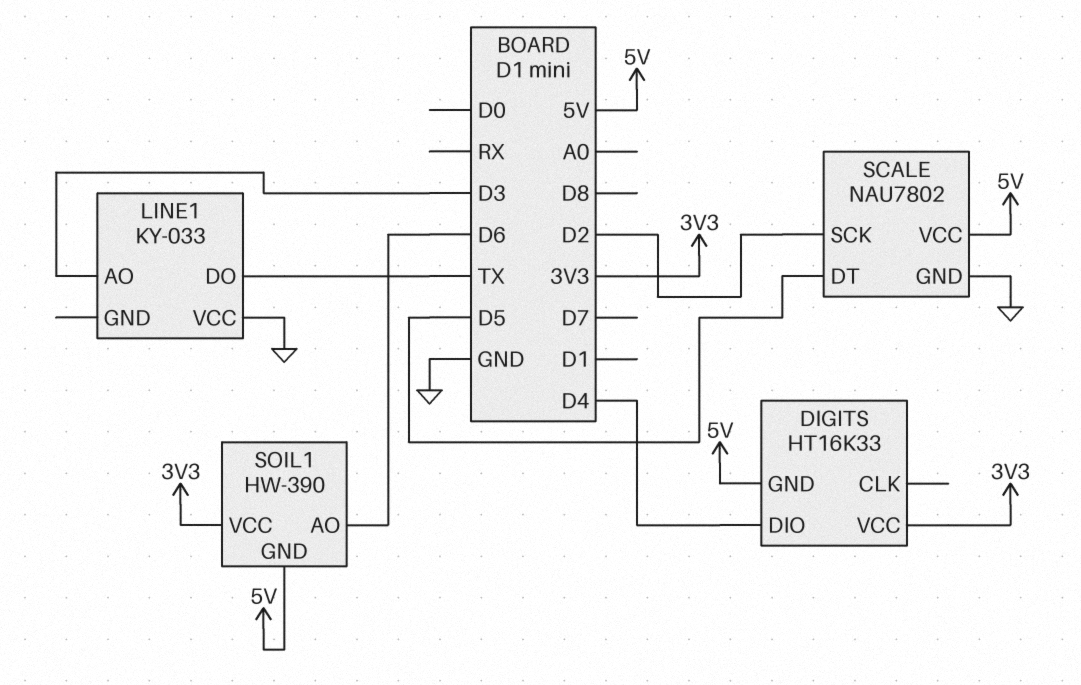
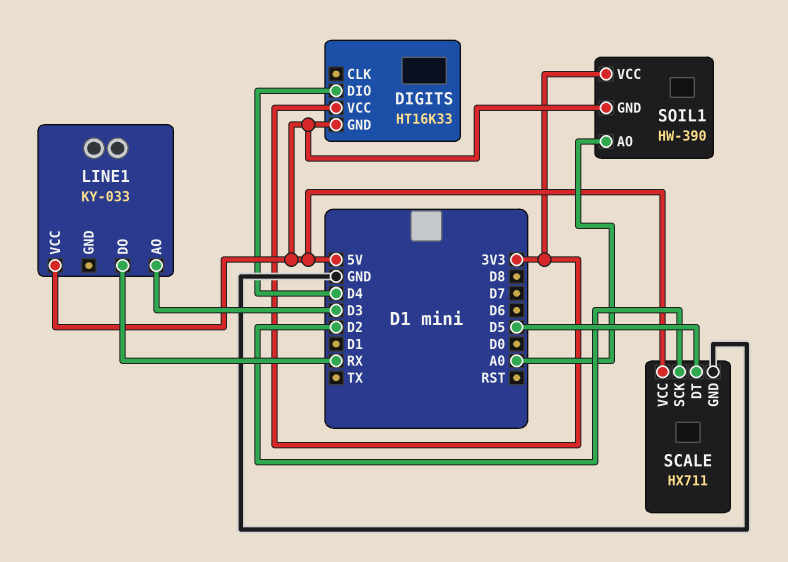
LINE1 pin DO: TX -> RX
LINE1 pin VCC: GND -> 5V
SCALE: NAU7802 -> HX711
SOIL1 pin AO: D6 -> A0

